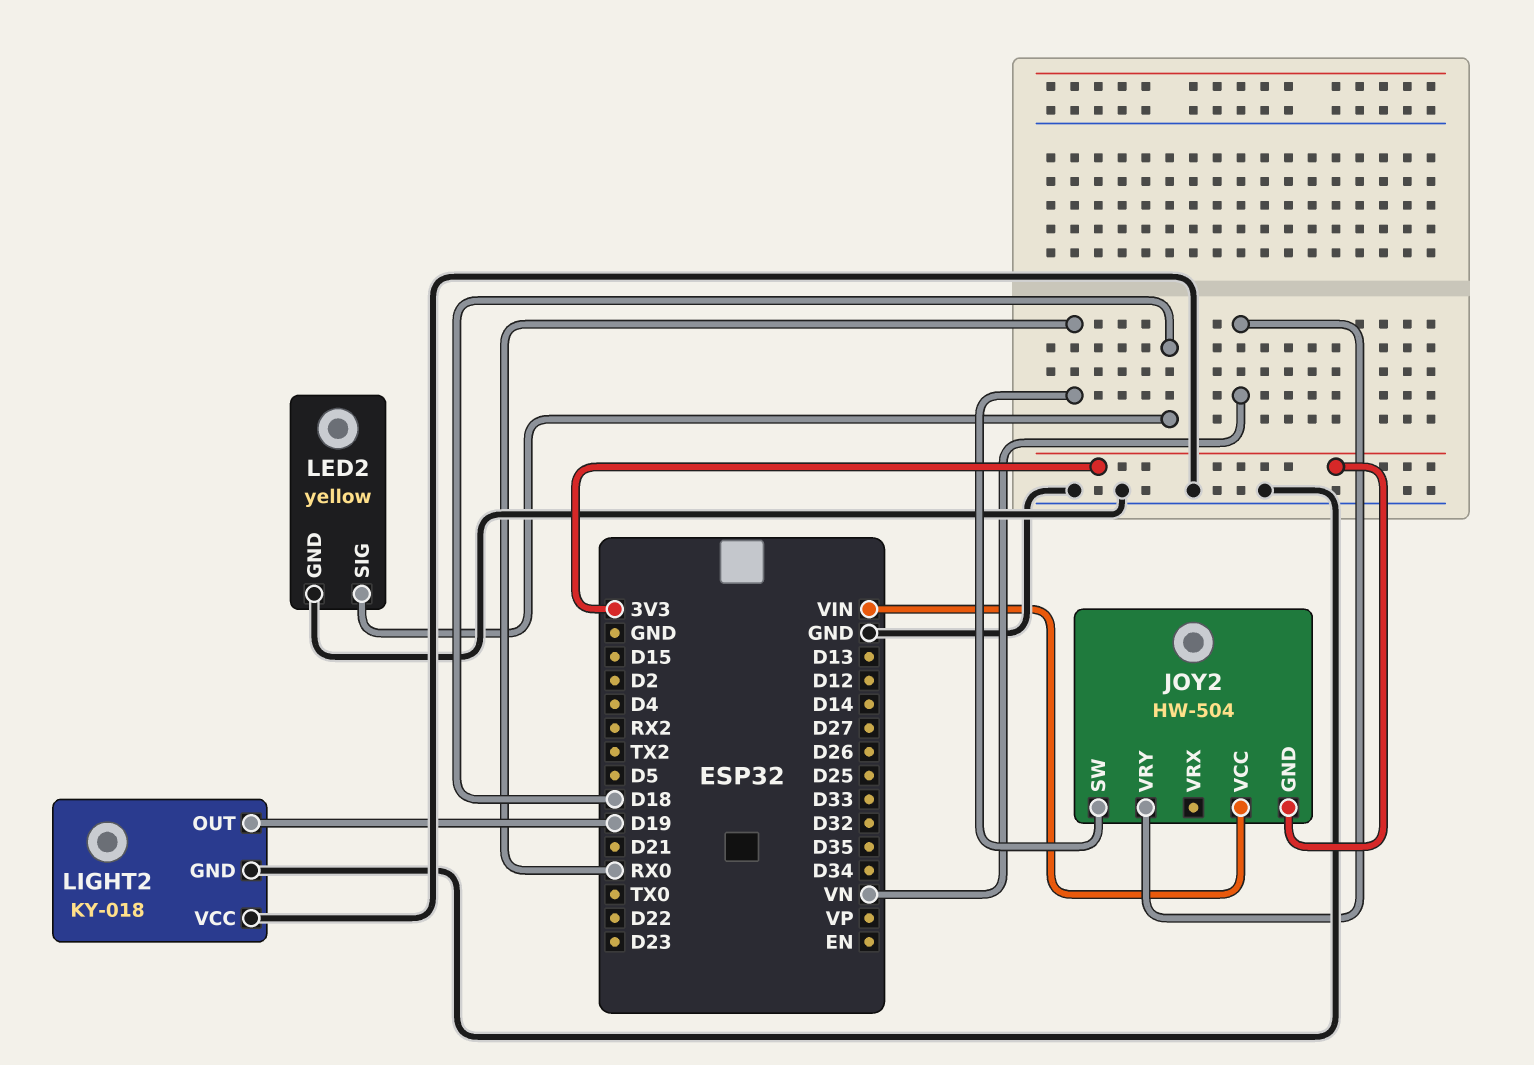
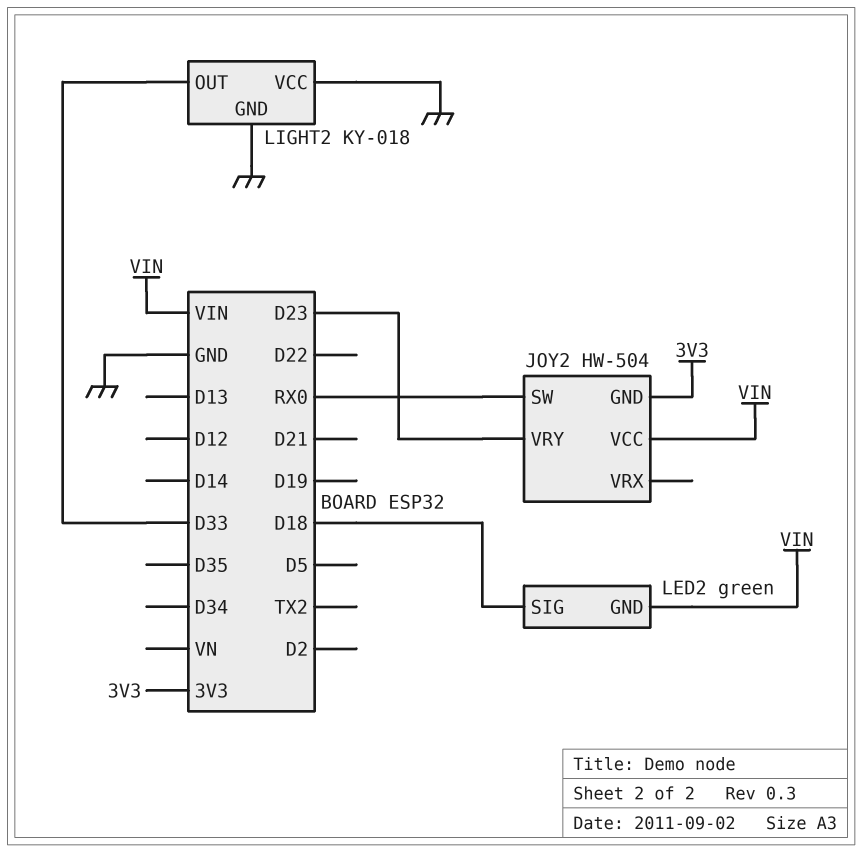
JOY2 pin VRY: VN -> D23
LED2: yellow -> green
LED2 pin GND: GND -> VIN
LIGHT2 pin OUT: D19 -> D33

